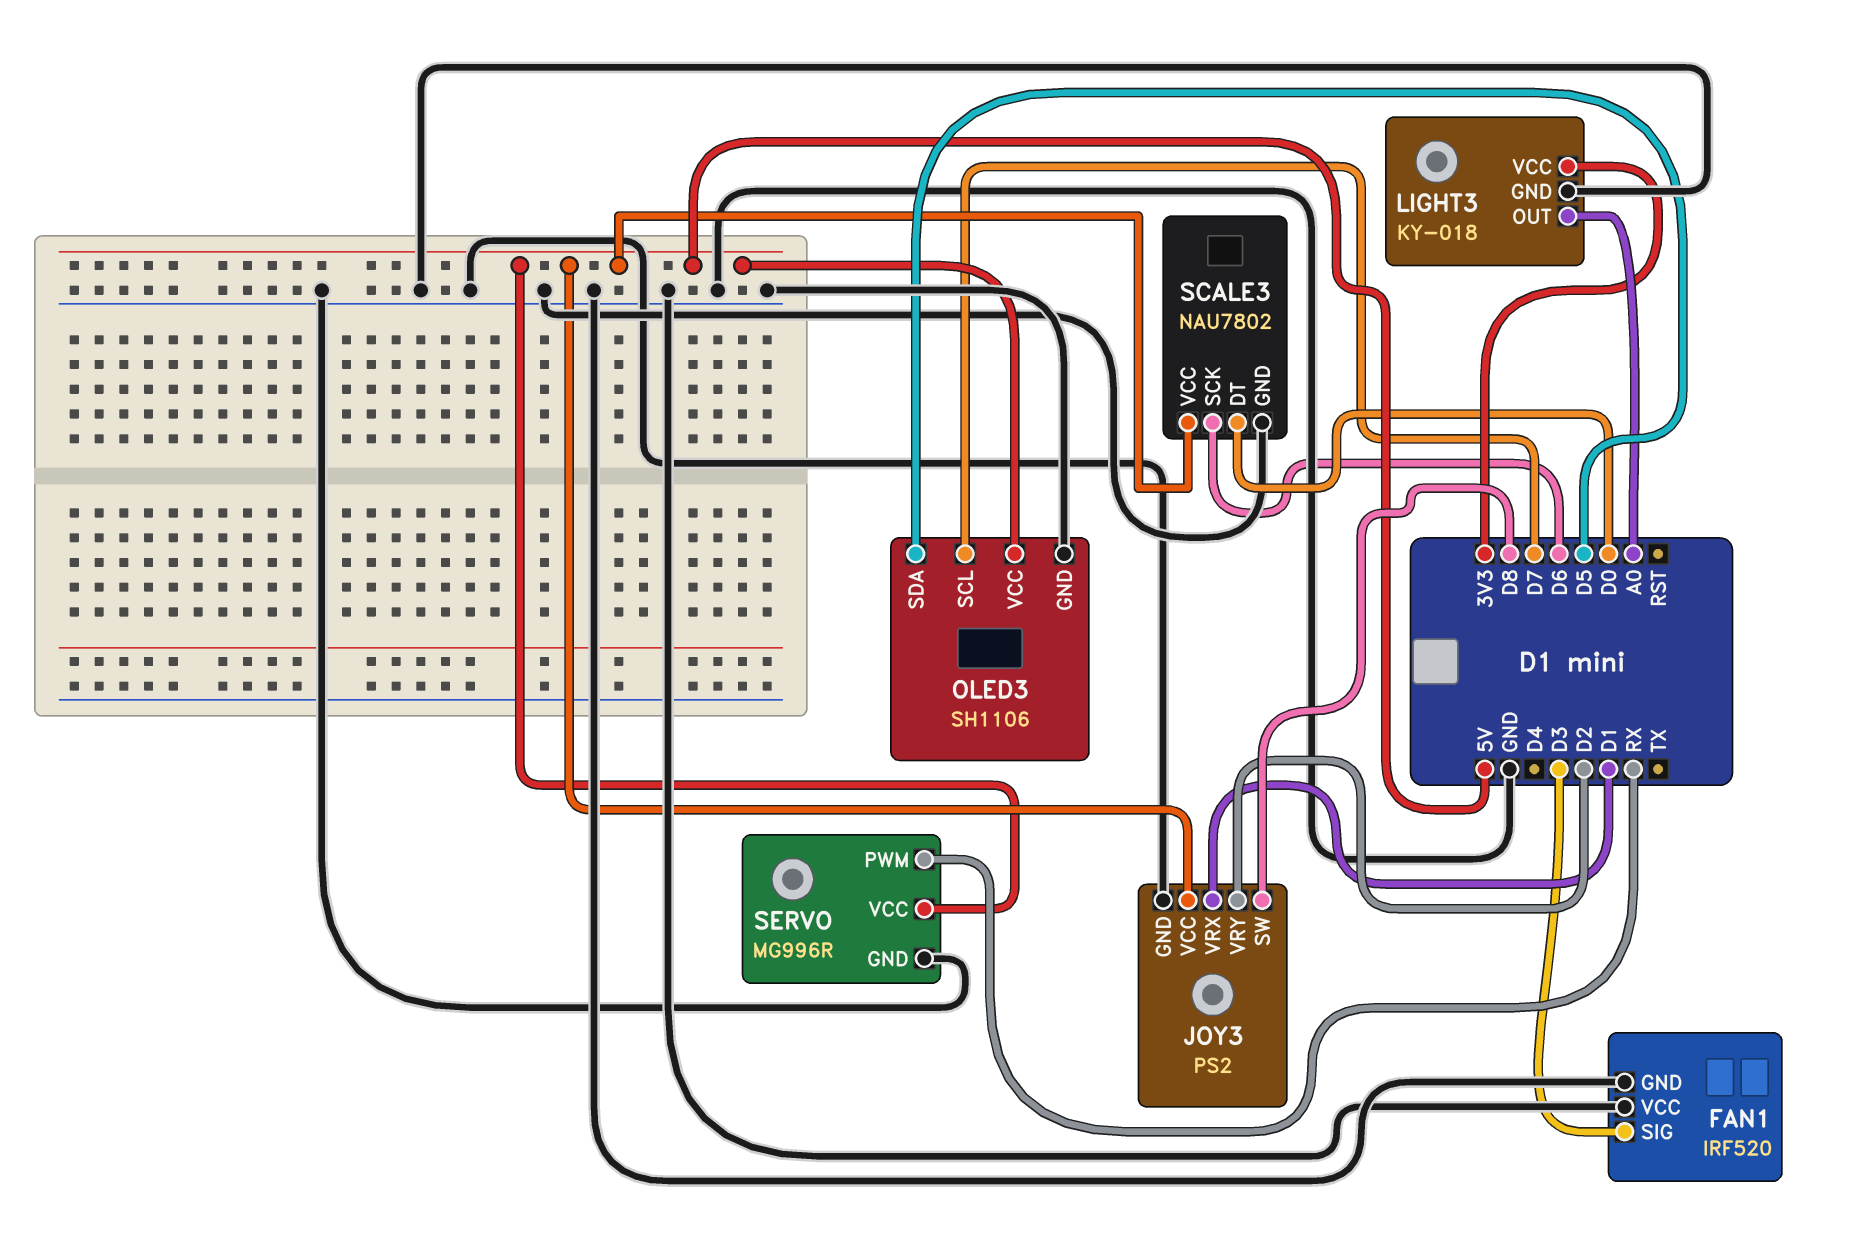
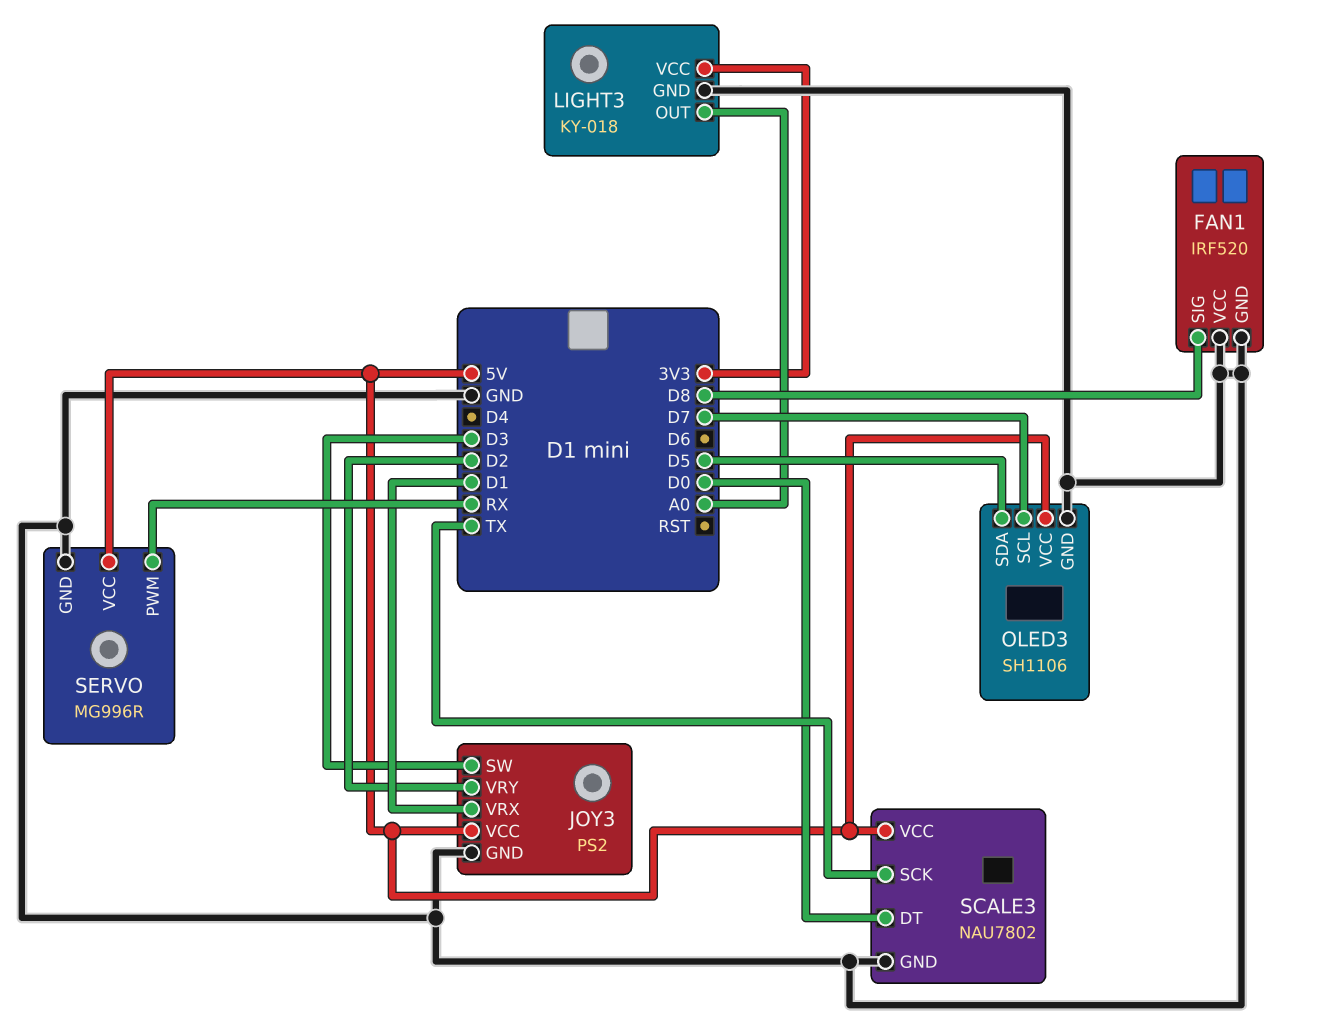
FAN1 pin SIG: D3 -> D8
JOY3 pin SW: D8 -> D3
SCALE3 pin SCK: D6 -> TX

